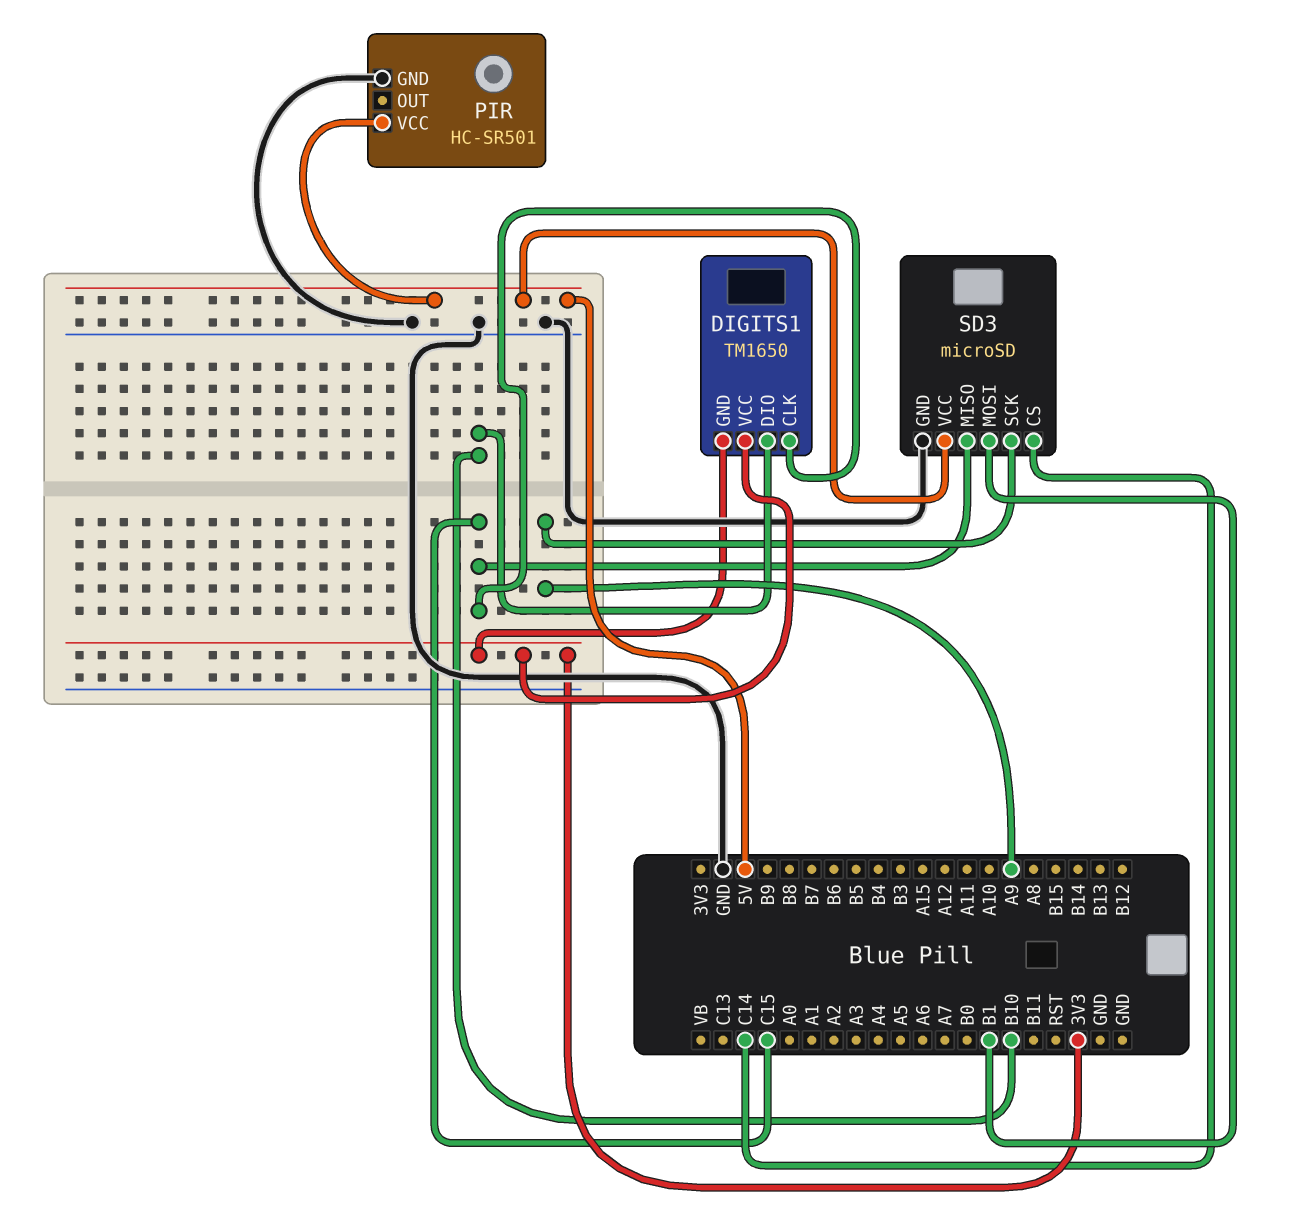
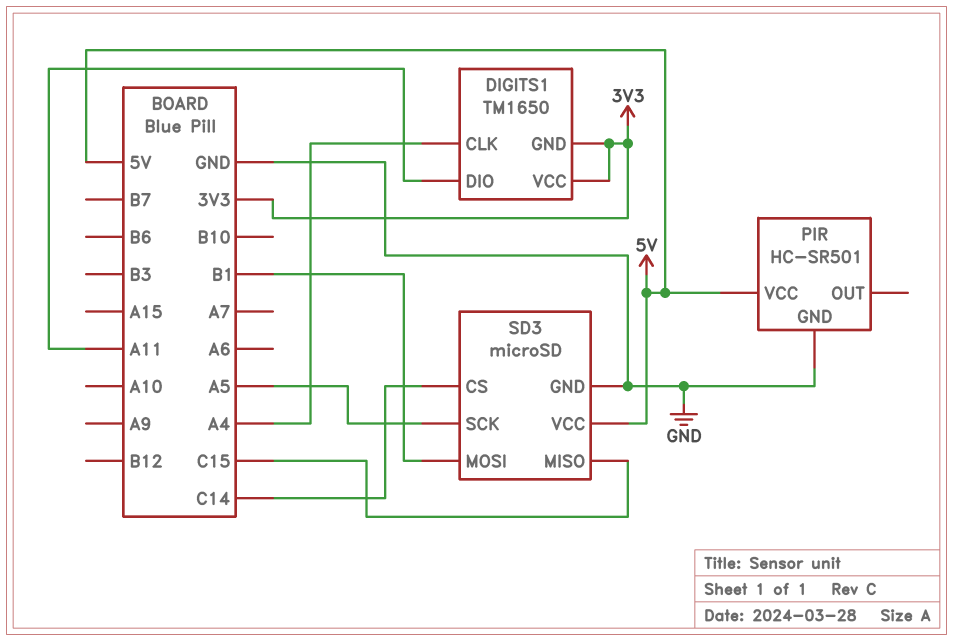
DIGITS1 pin CLK: C15 -> A4
DIGITS1 pin DIO: B10 -> A11
SD3 pin SCK: A9 -> A5

